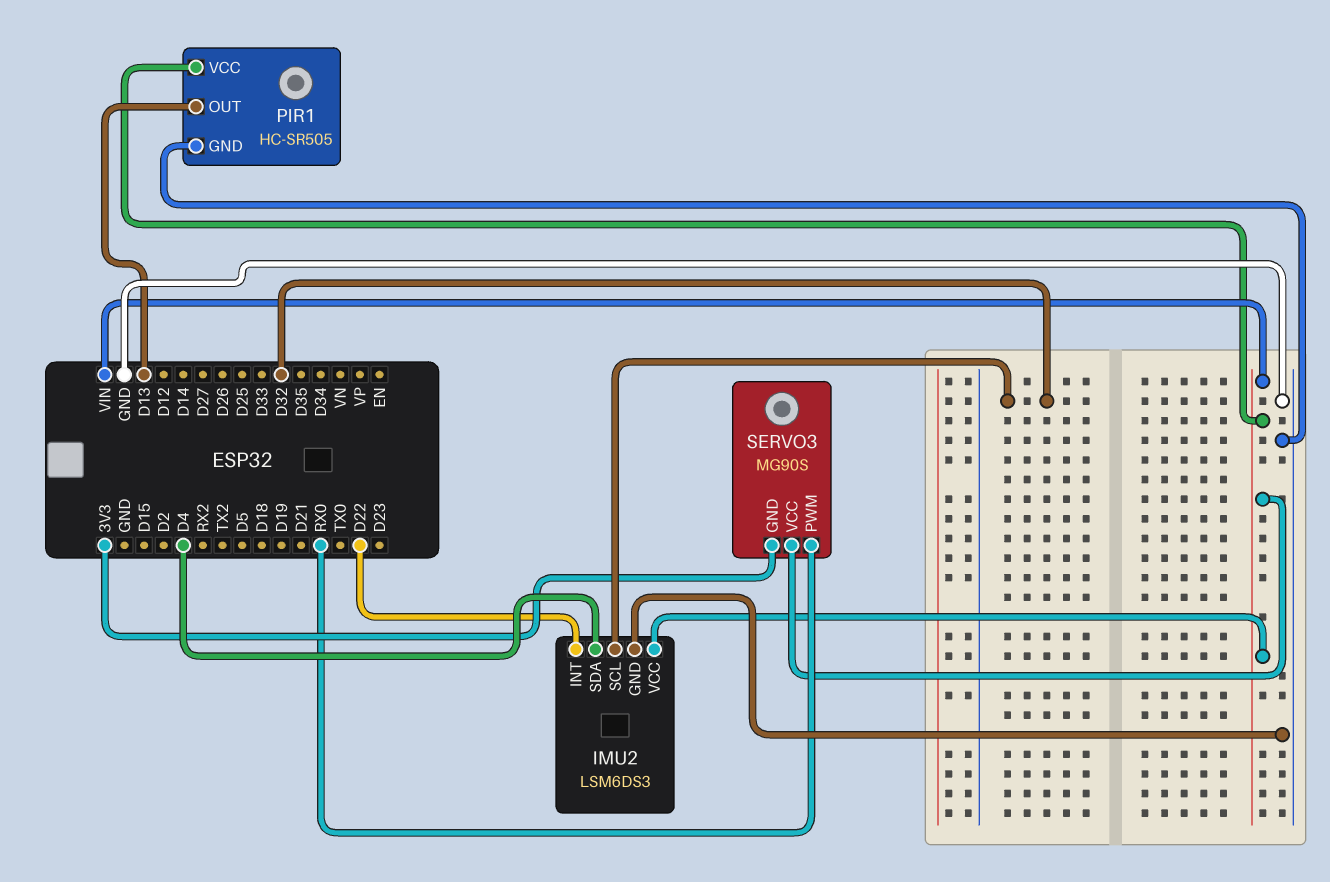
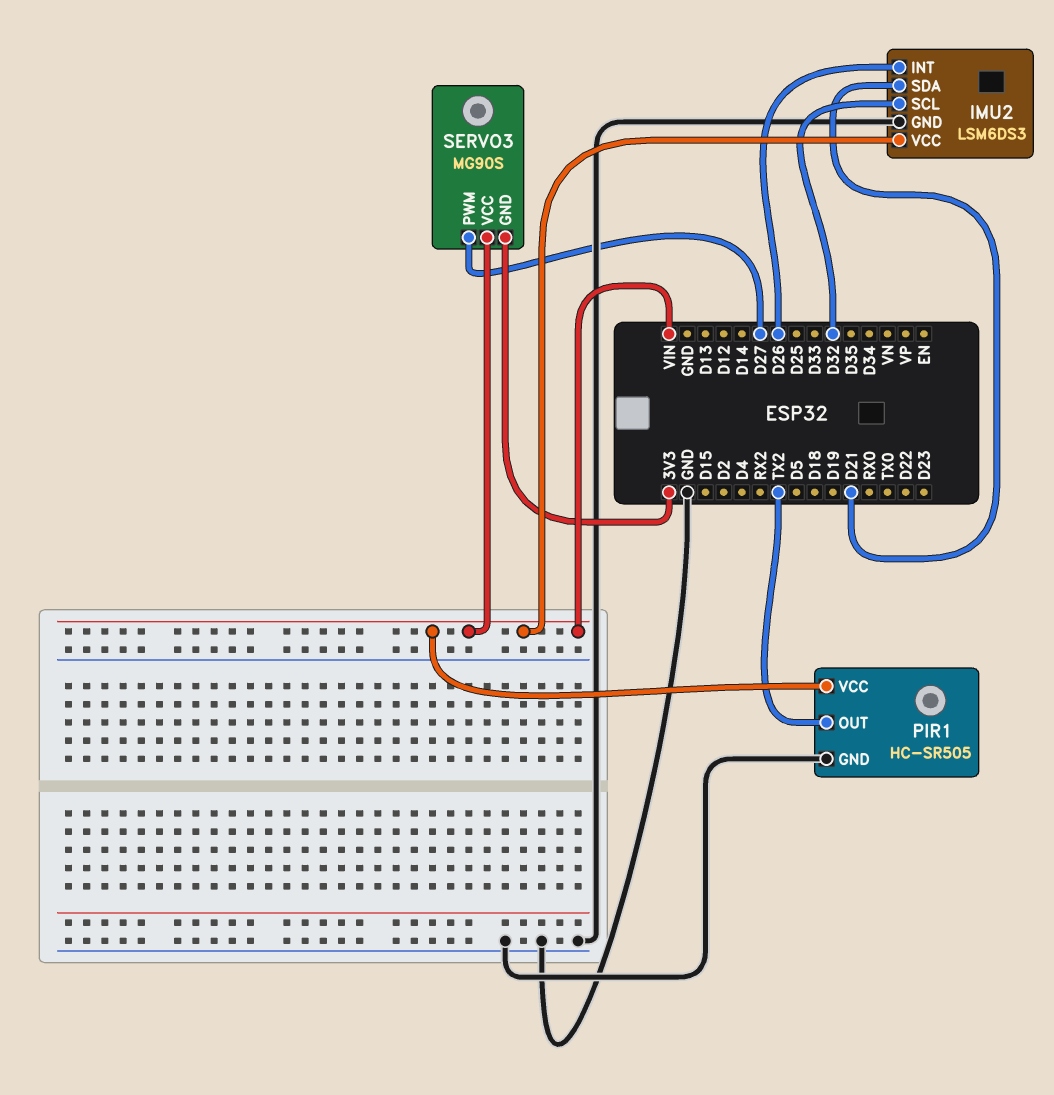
IMU2 pin INT: D22 -> D26
IMU2 pin SDA: D4 -> D21
PIR1 pin OUT: D13 -> TX2
SERVO3 pin PWM: RX0 -> D27

